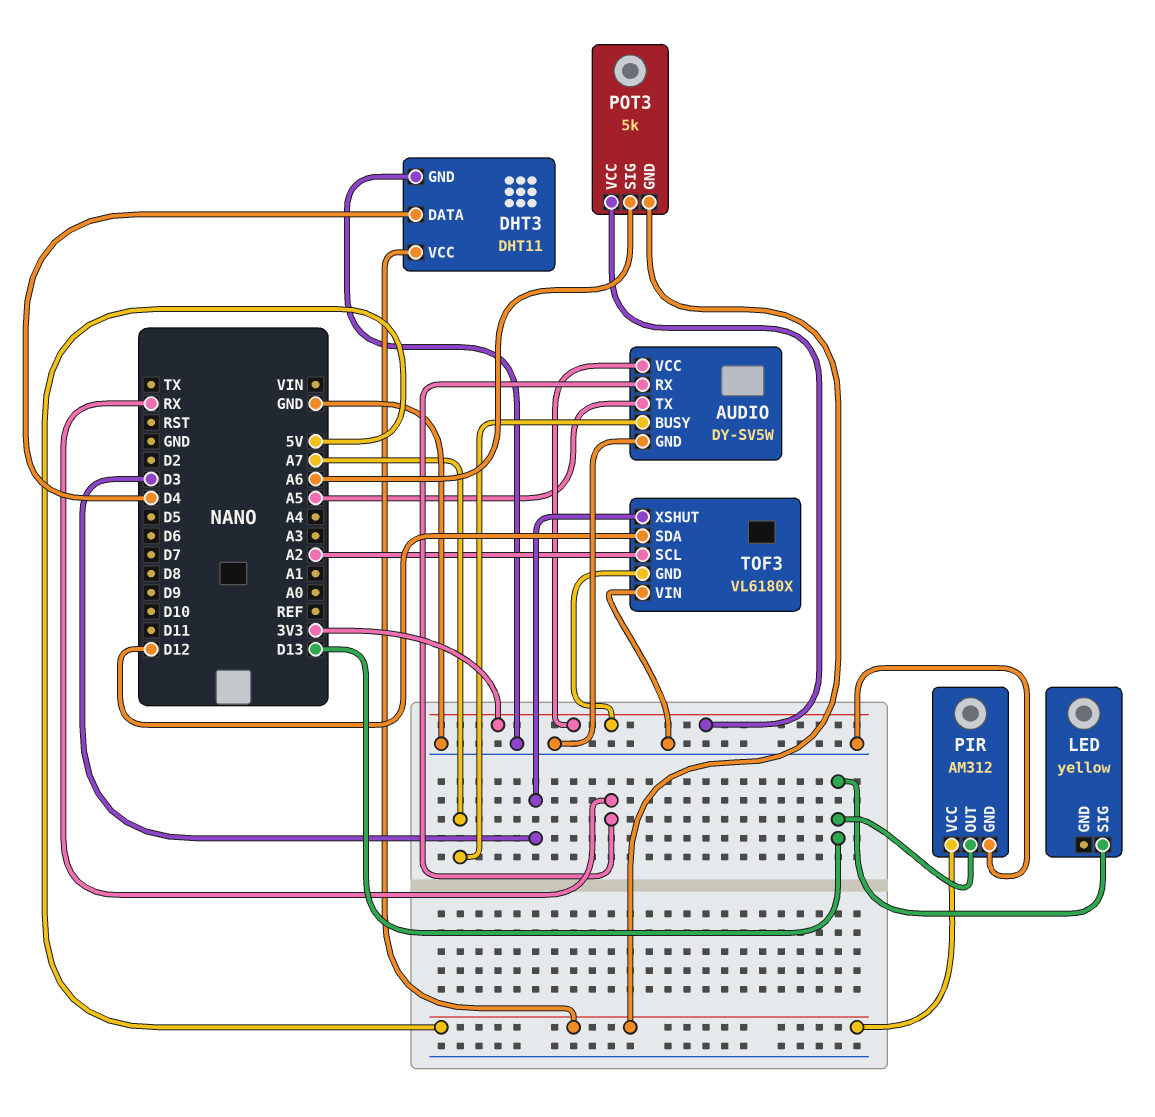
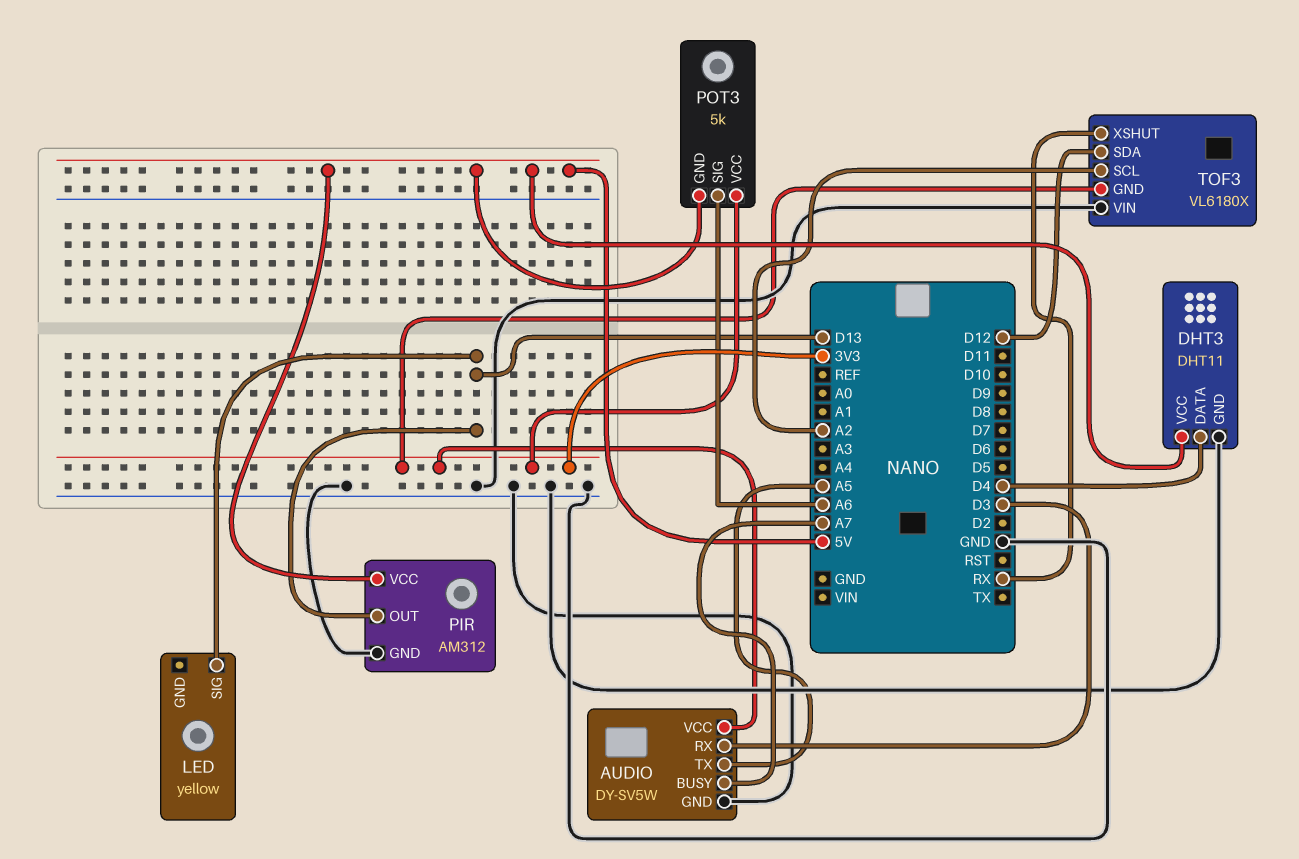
AUDIO pin RX: RX -> D3
TOF3 pin XSHUT: D3 -> RX

